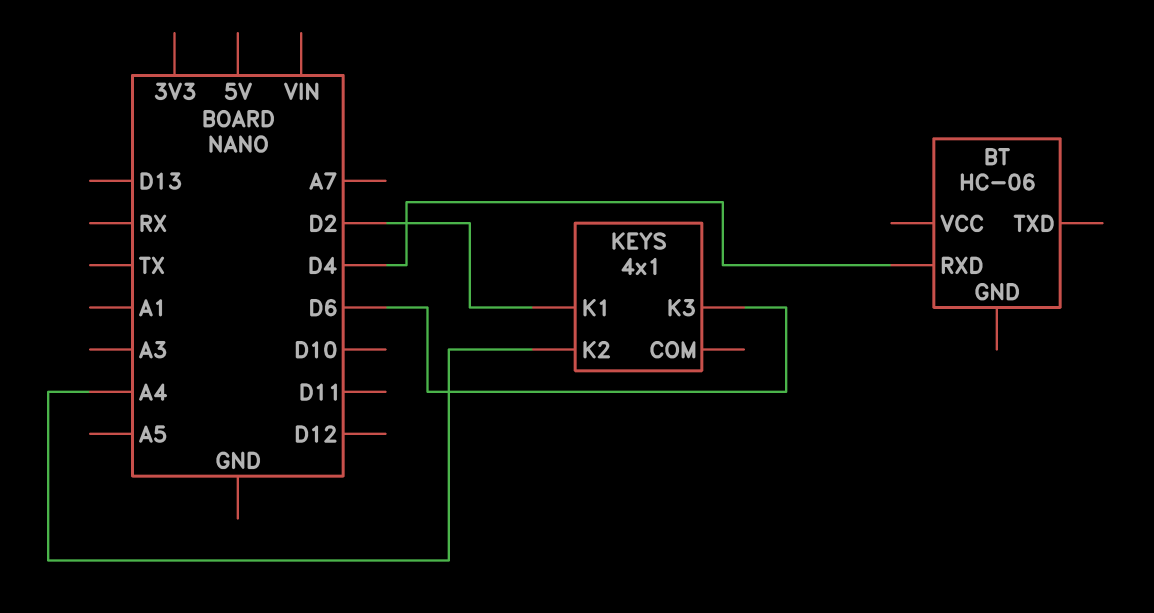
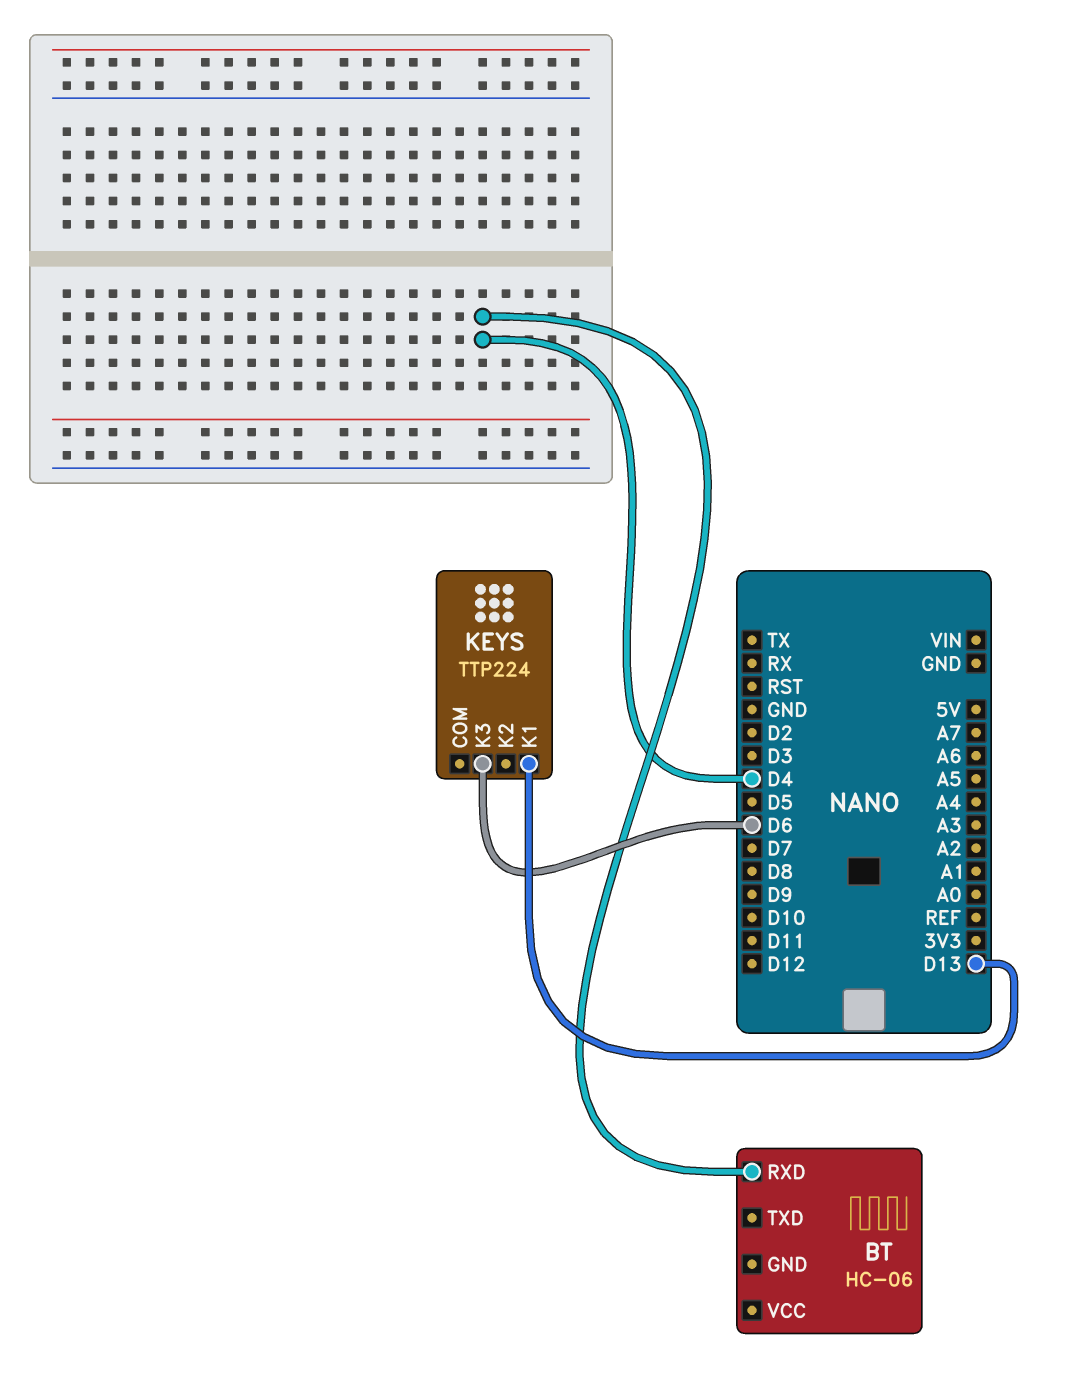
KEYS: 4x1 -> TTP224
KEYS pin K1: D2 -> D13
KEYS pin K2: A4 -> none

